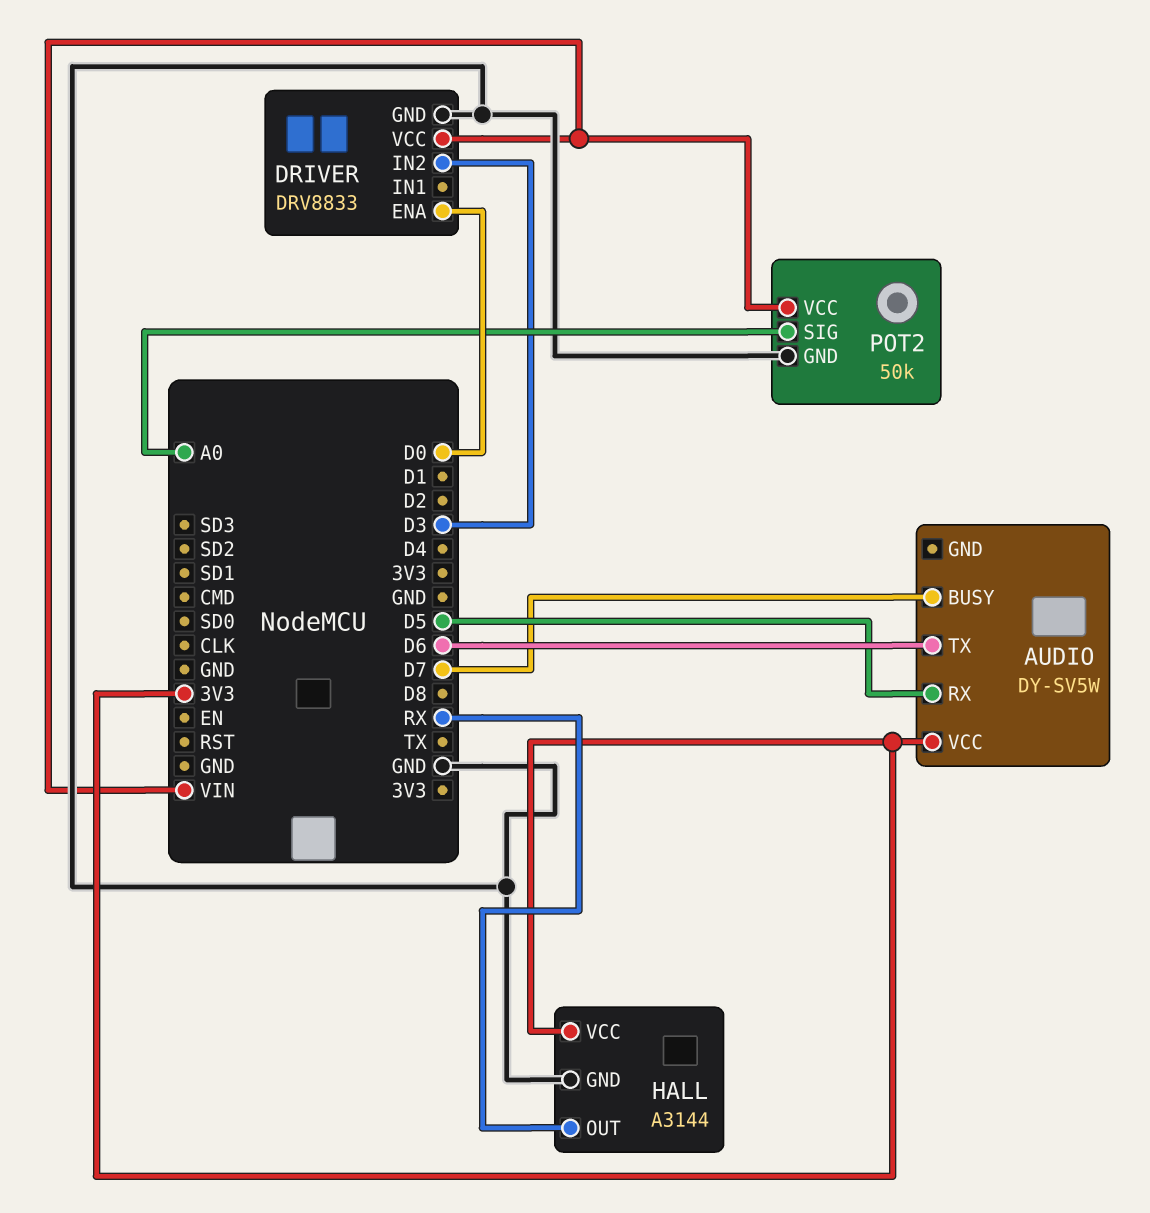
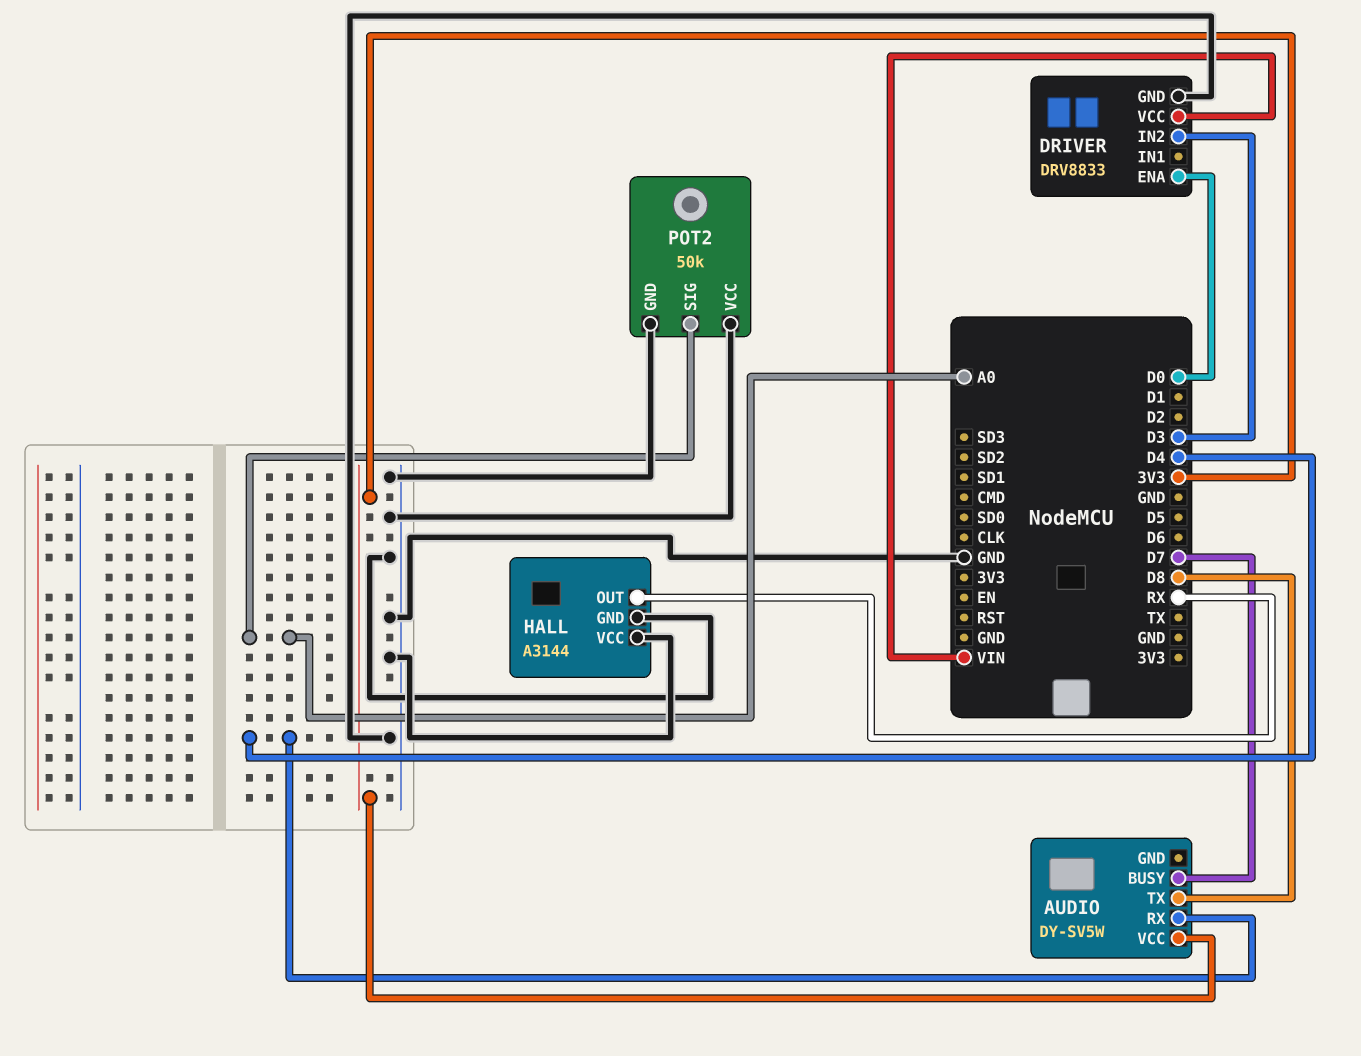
AUDIO pin RX: D5 -> D4
AUDIO pin TX: D6 -> D8
HALL pin VCC: 3V3 -> GND
POT2 pin VCC: VIN -> GND

